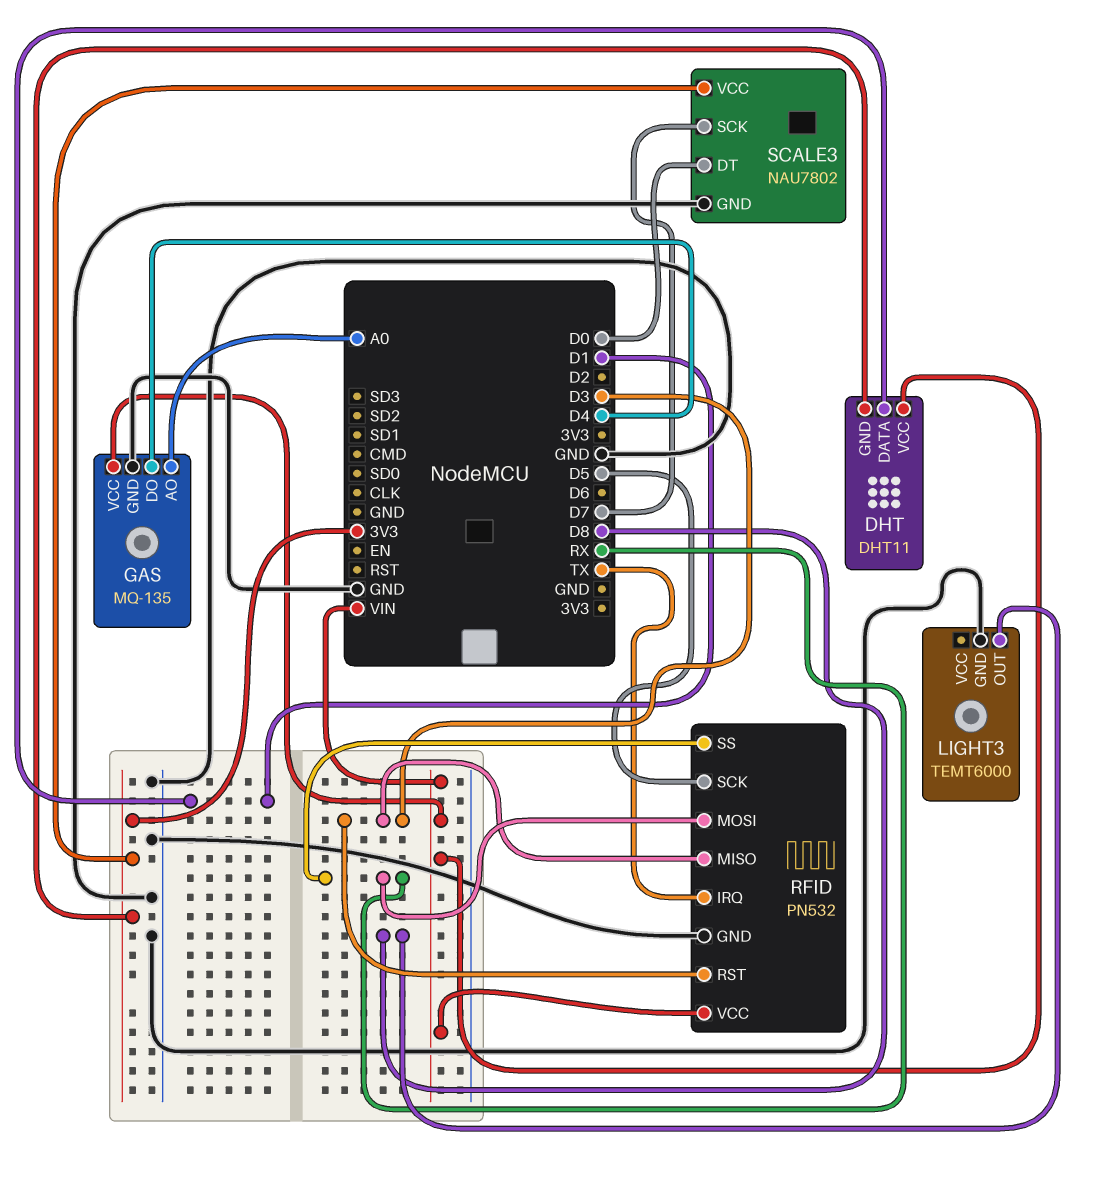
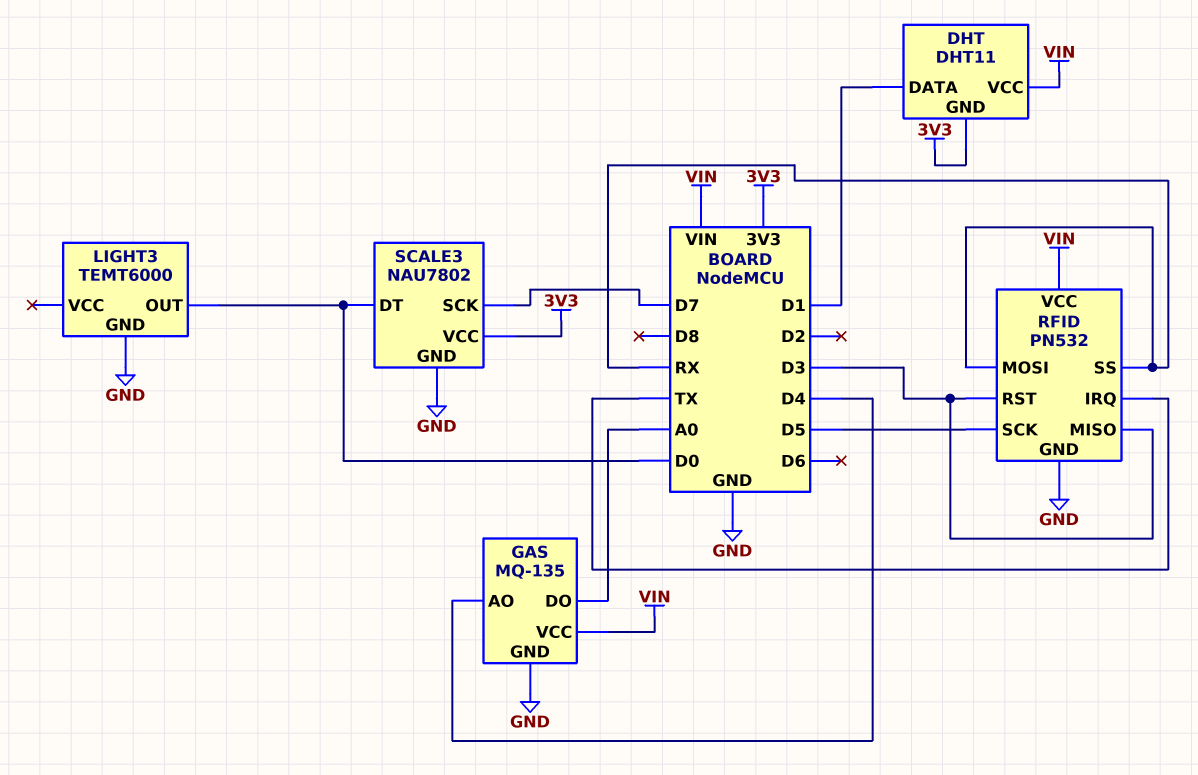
GAS pin AO: A0 -> D4
GAS pin DO: D4 -> A0
LIGHT3 pin OUT: D8 -> D0

